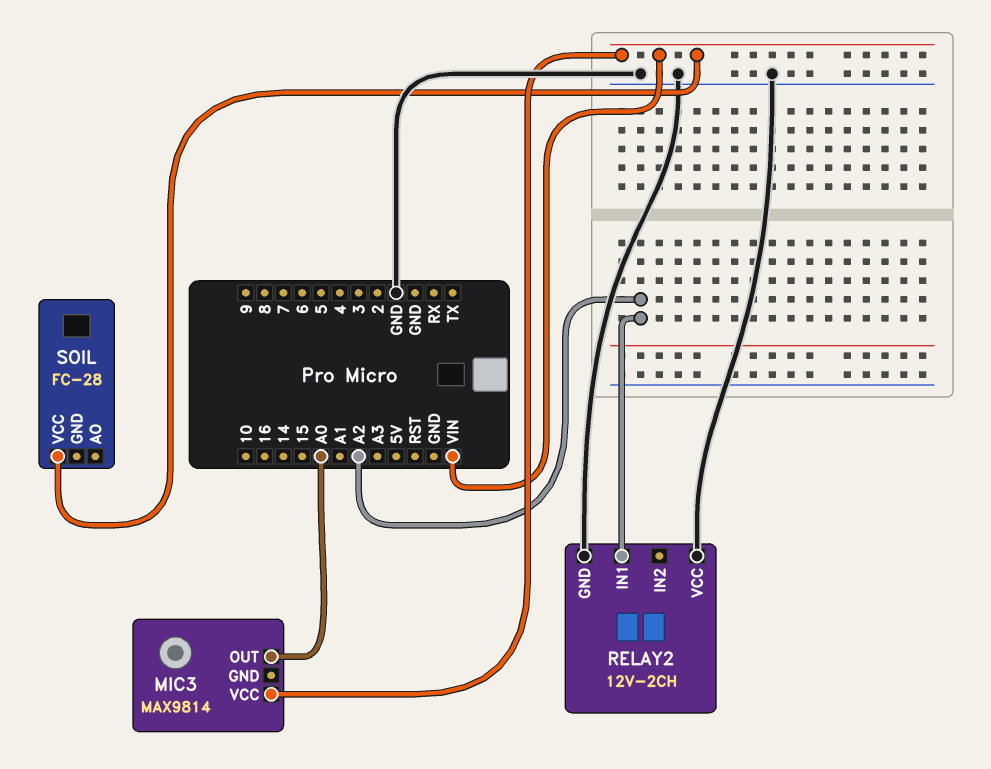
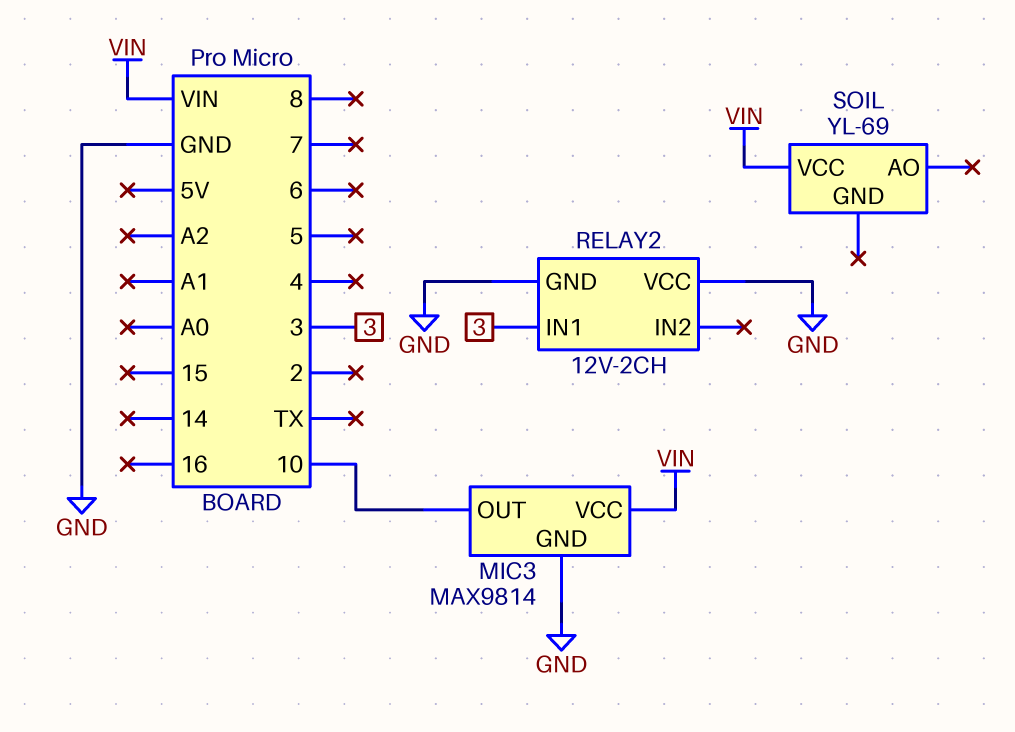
MIC3 pin GND: none -> GND
MIC3 pin OUT: A0 -> 10
RELAY2 pin IN1: A2 -> 3
SOIL: FC-28 -> YL-69

